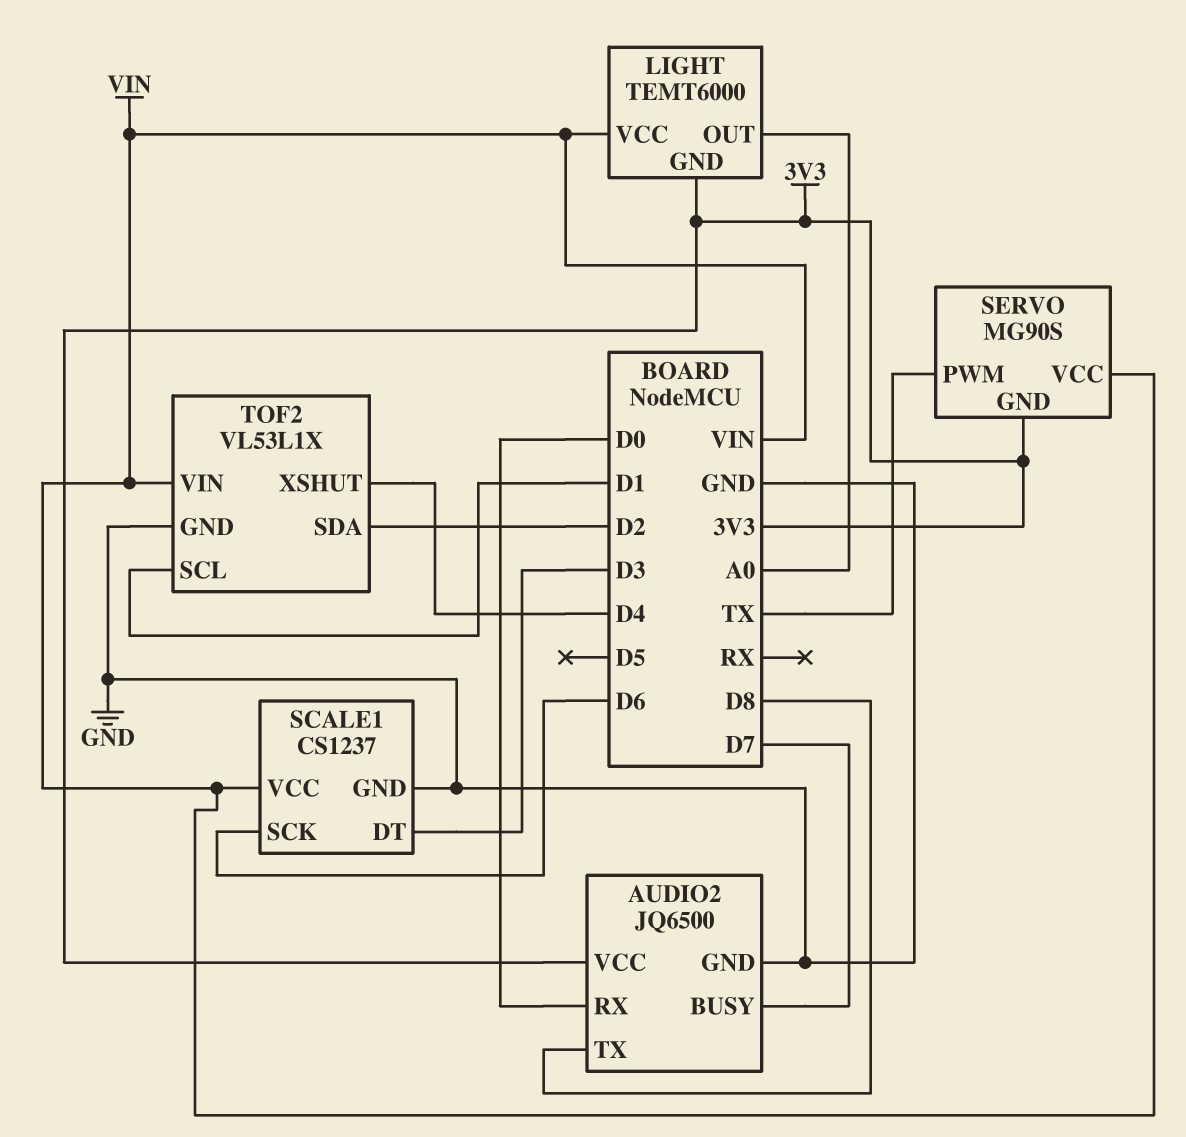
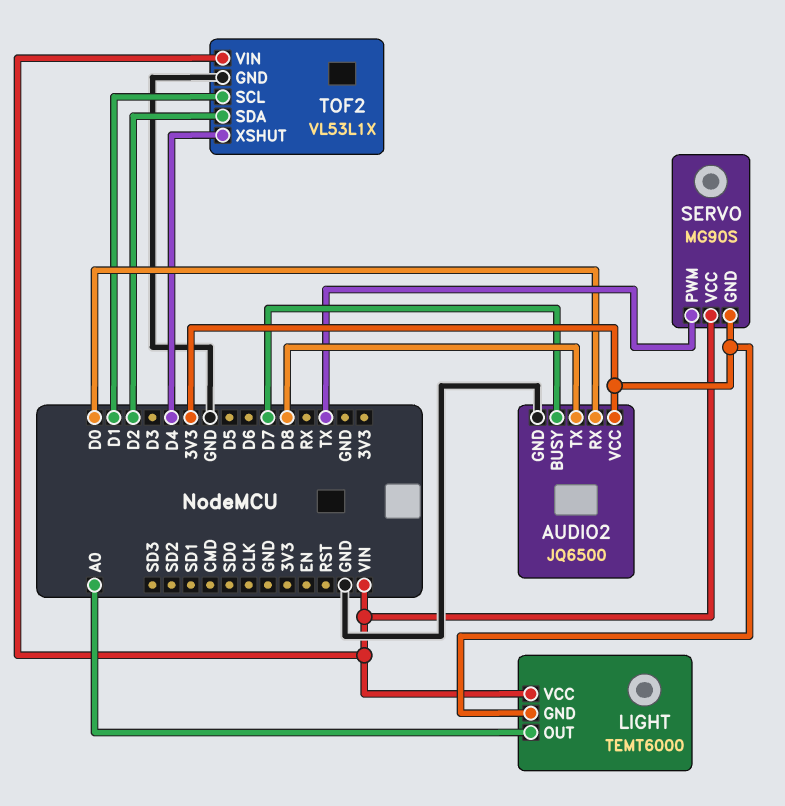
SCALE1: CS1237 -> none
SCALE1 pin DT: D3 -> none
SCALE1 pin GND: GND -> none
SCALE1 pin SCK: D6 -> none
SCALE1 pin VCC: VIN -> none

